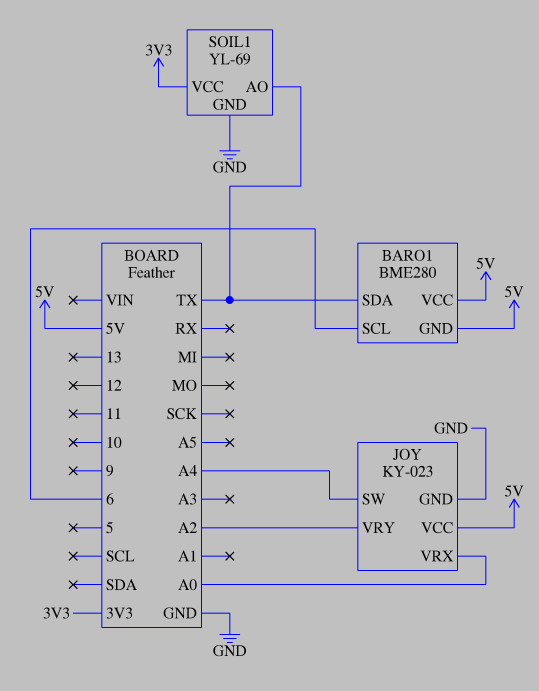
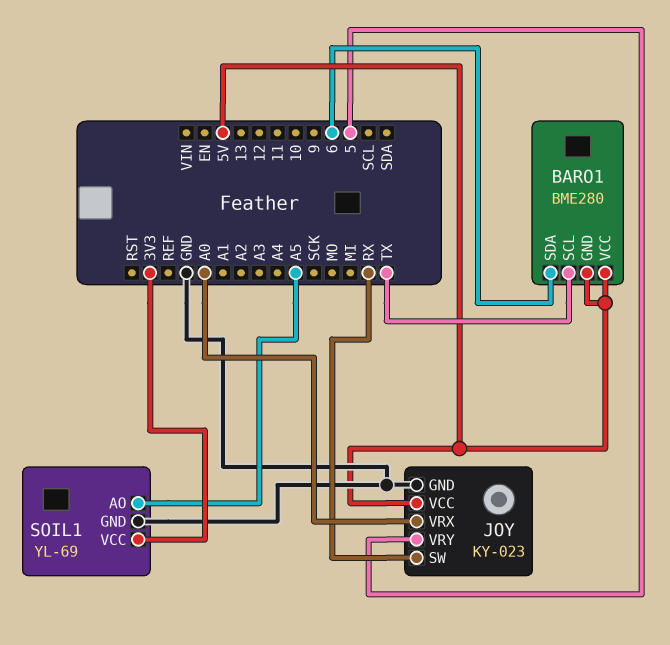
BARO1 pin SCL: 6 -> TX
BARO1 pin SDA: TX -> 6
JOY pin SW: A4 -> RX
JOY pin VRY: A2 -> 5
SOIL1 pin AO: TX -> A5

